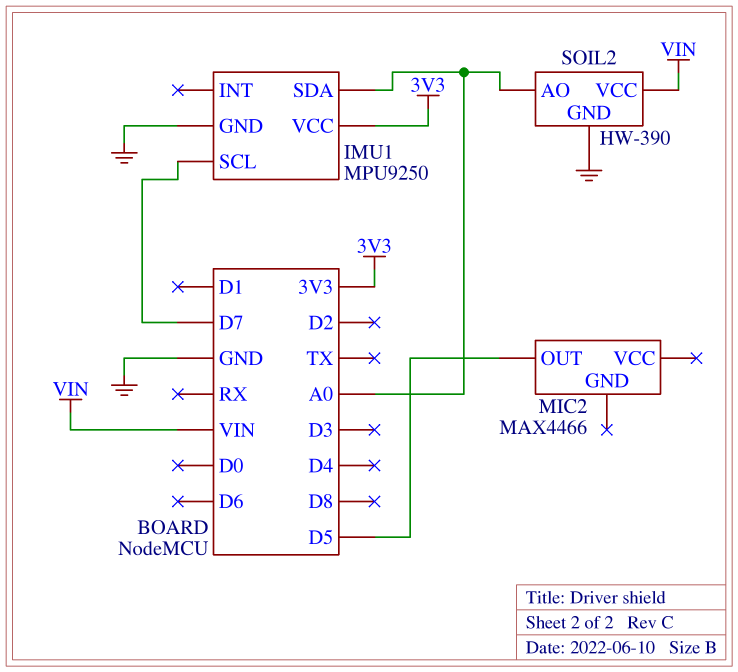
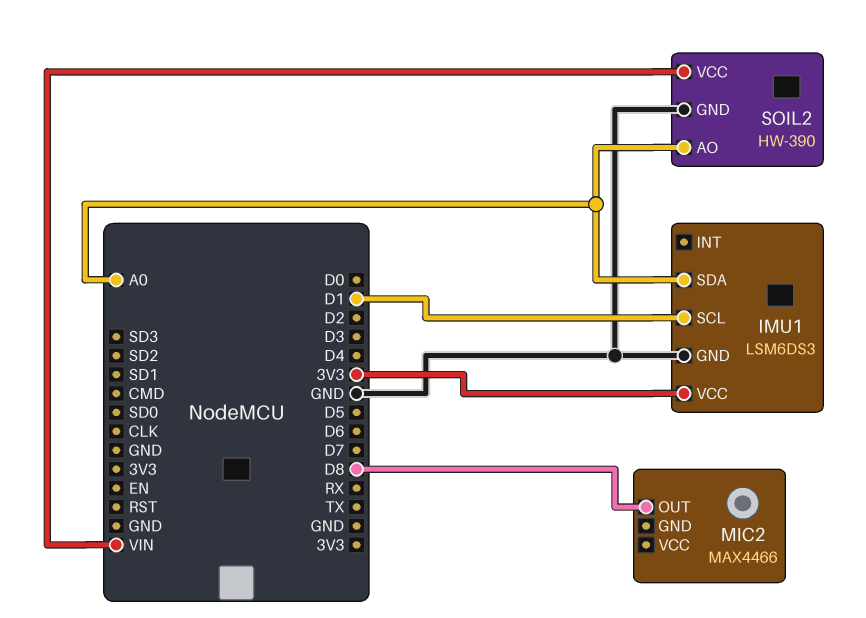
IMU1: MPU9250 -> LSM6DS3
IMU1 pin SCL: D7 -> D1
MIC2 pin OUT: D5 -> D8

